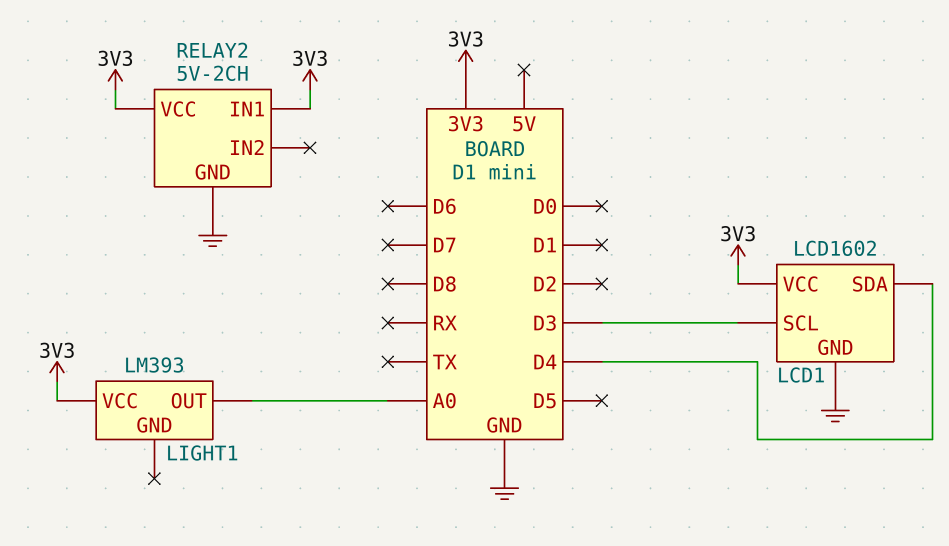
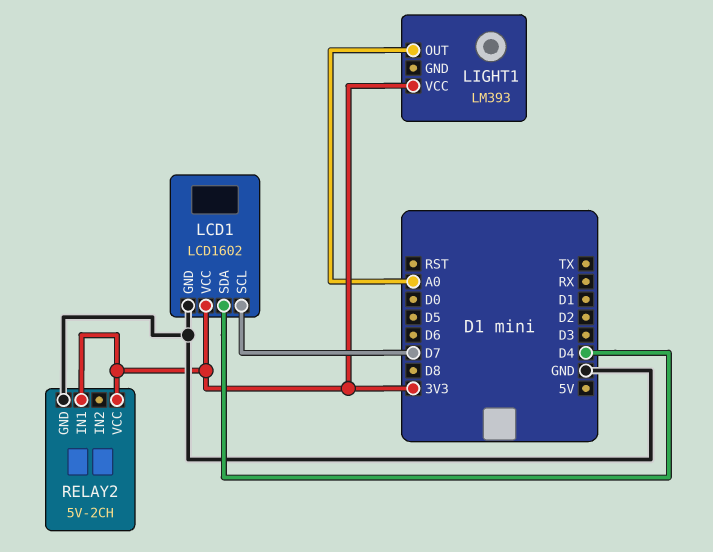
LCD1 pin SCL: D3 -> D7

